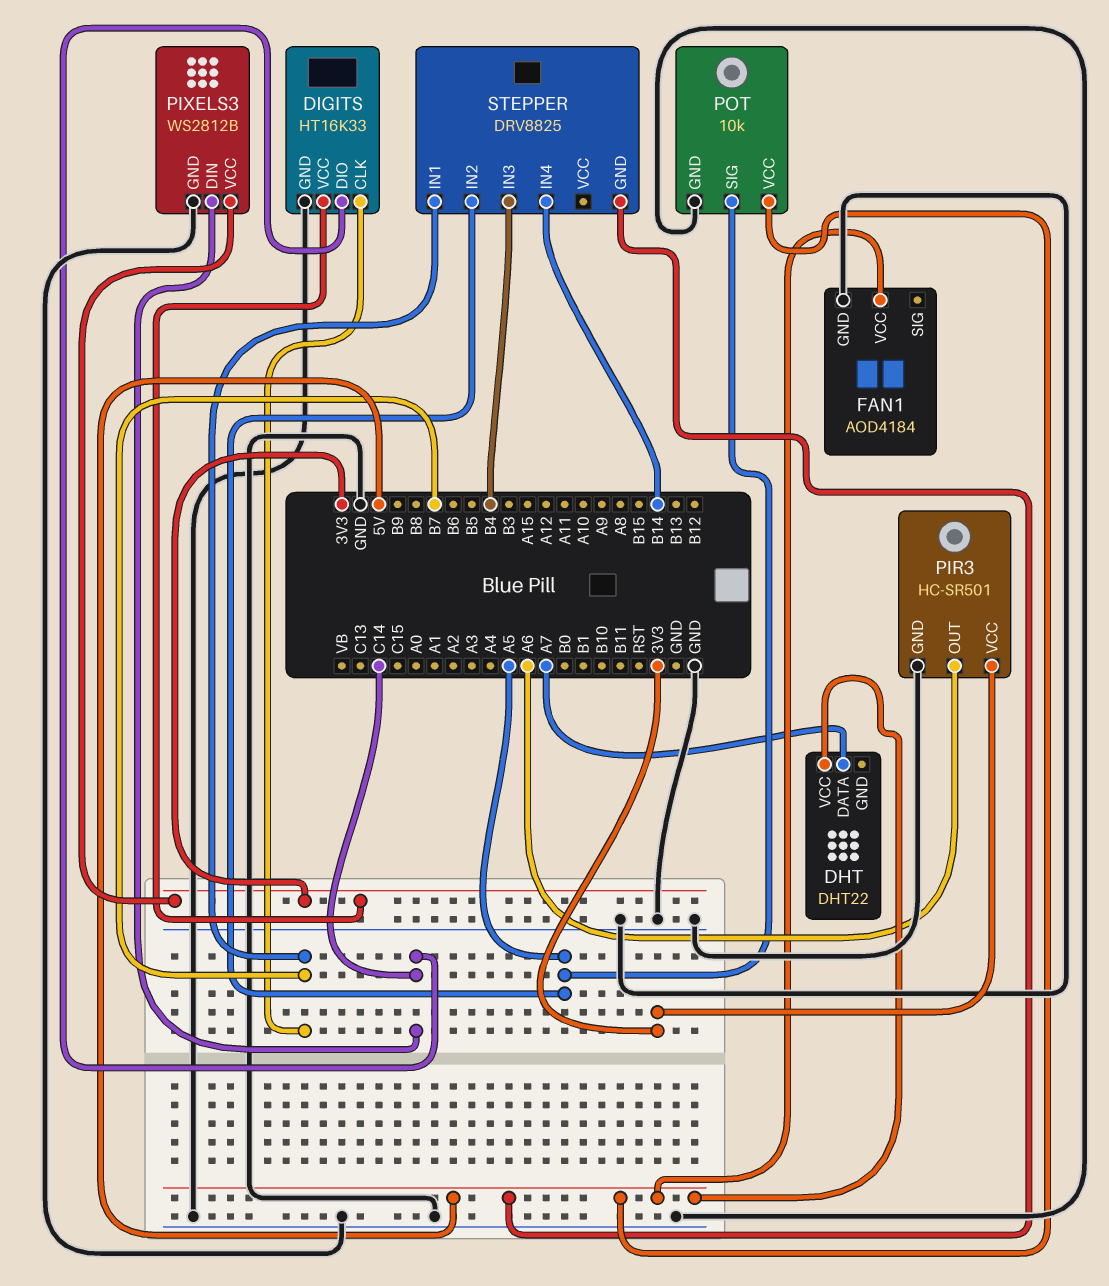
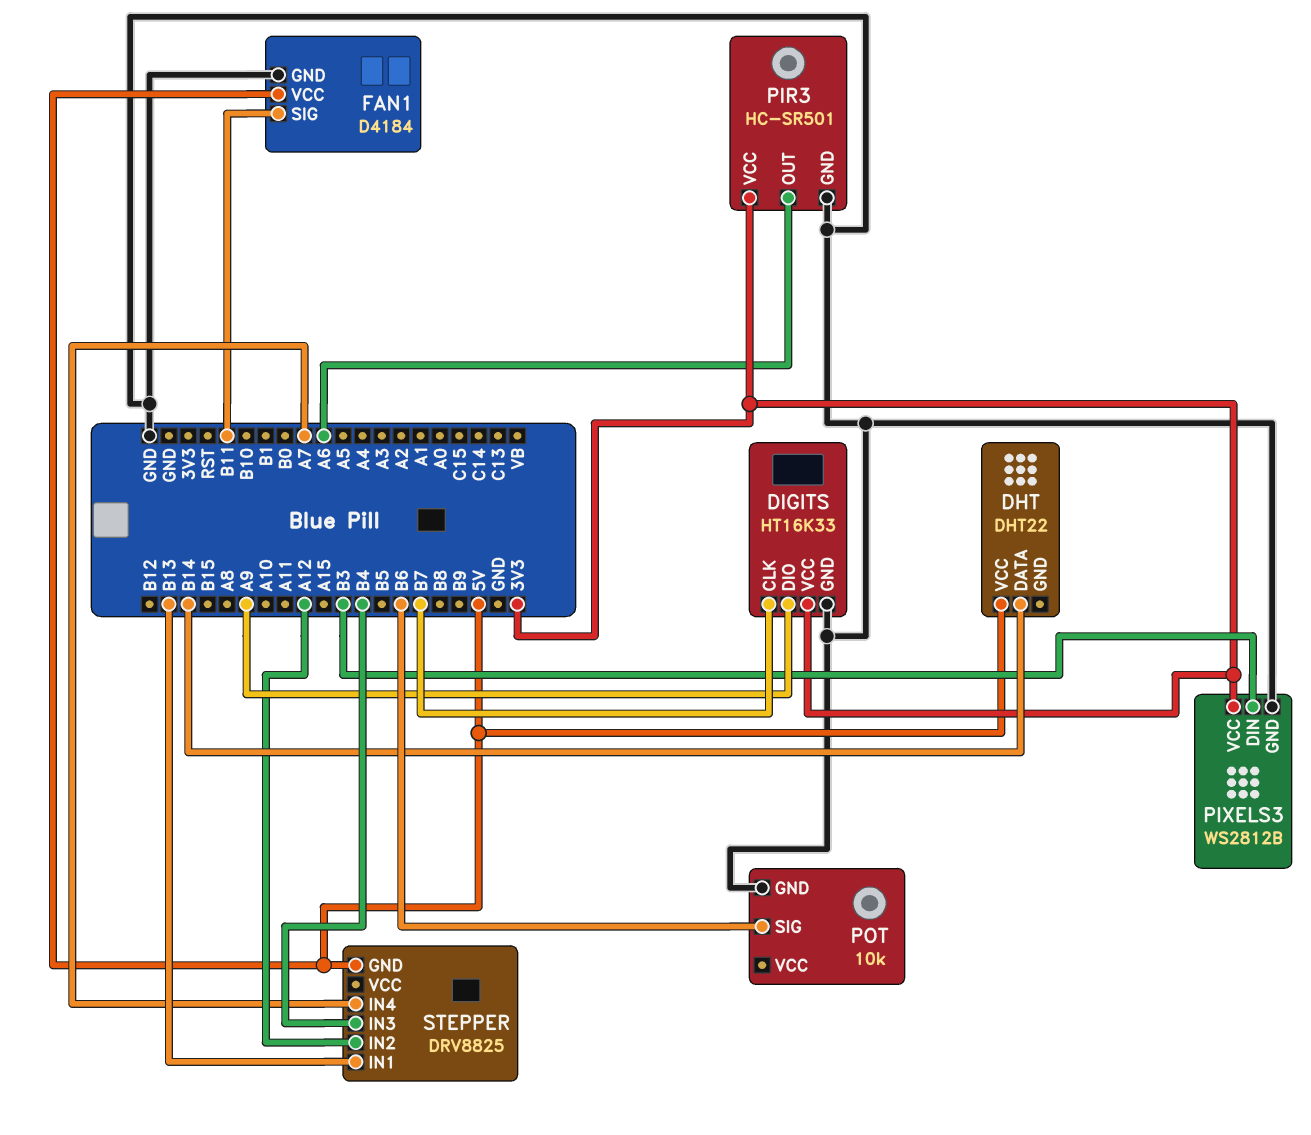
DHT pin DATA: A7 -> B14
DIGITS pin DIO: C14 -> A9
FAN1: AOD4184 -> D4184
FAN1 pin SIG: none -> B11
PIXELS3 pin DIN: C14 -> B3
POT pin SIG: A5 -> B6
POT pin VCC: 5V -> none
STEPPER pin IN1: B7 -> B13
STEPPER pin IN2: A5 -> A12
STEPPER pin IN4: B14 -> A7

